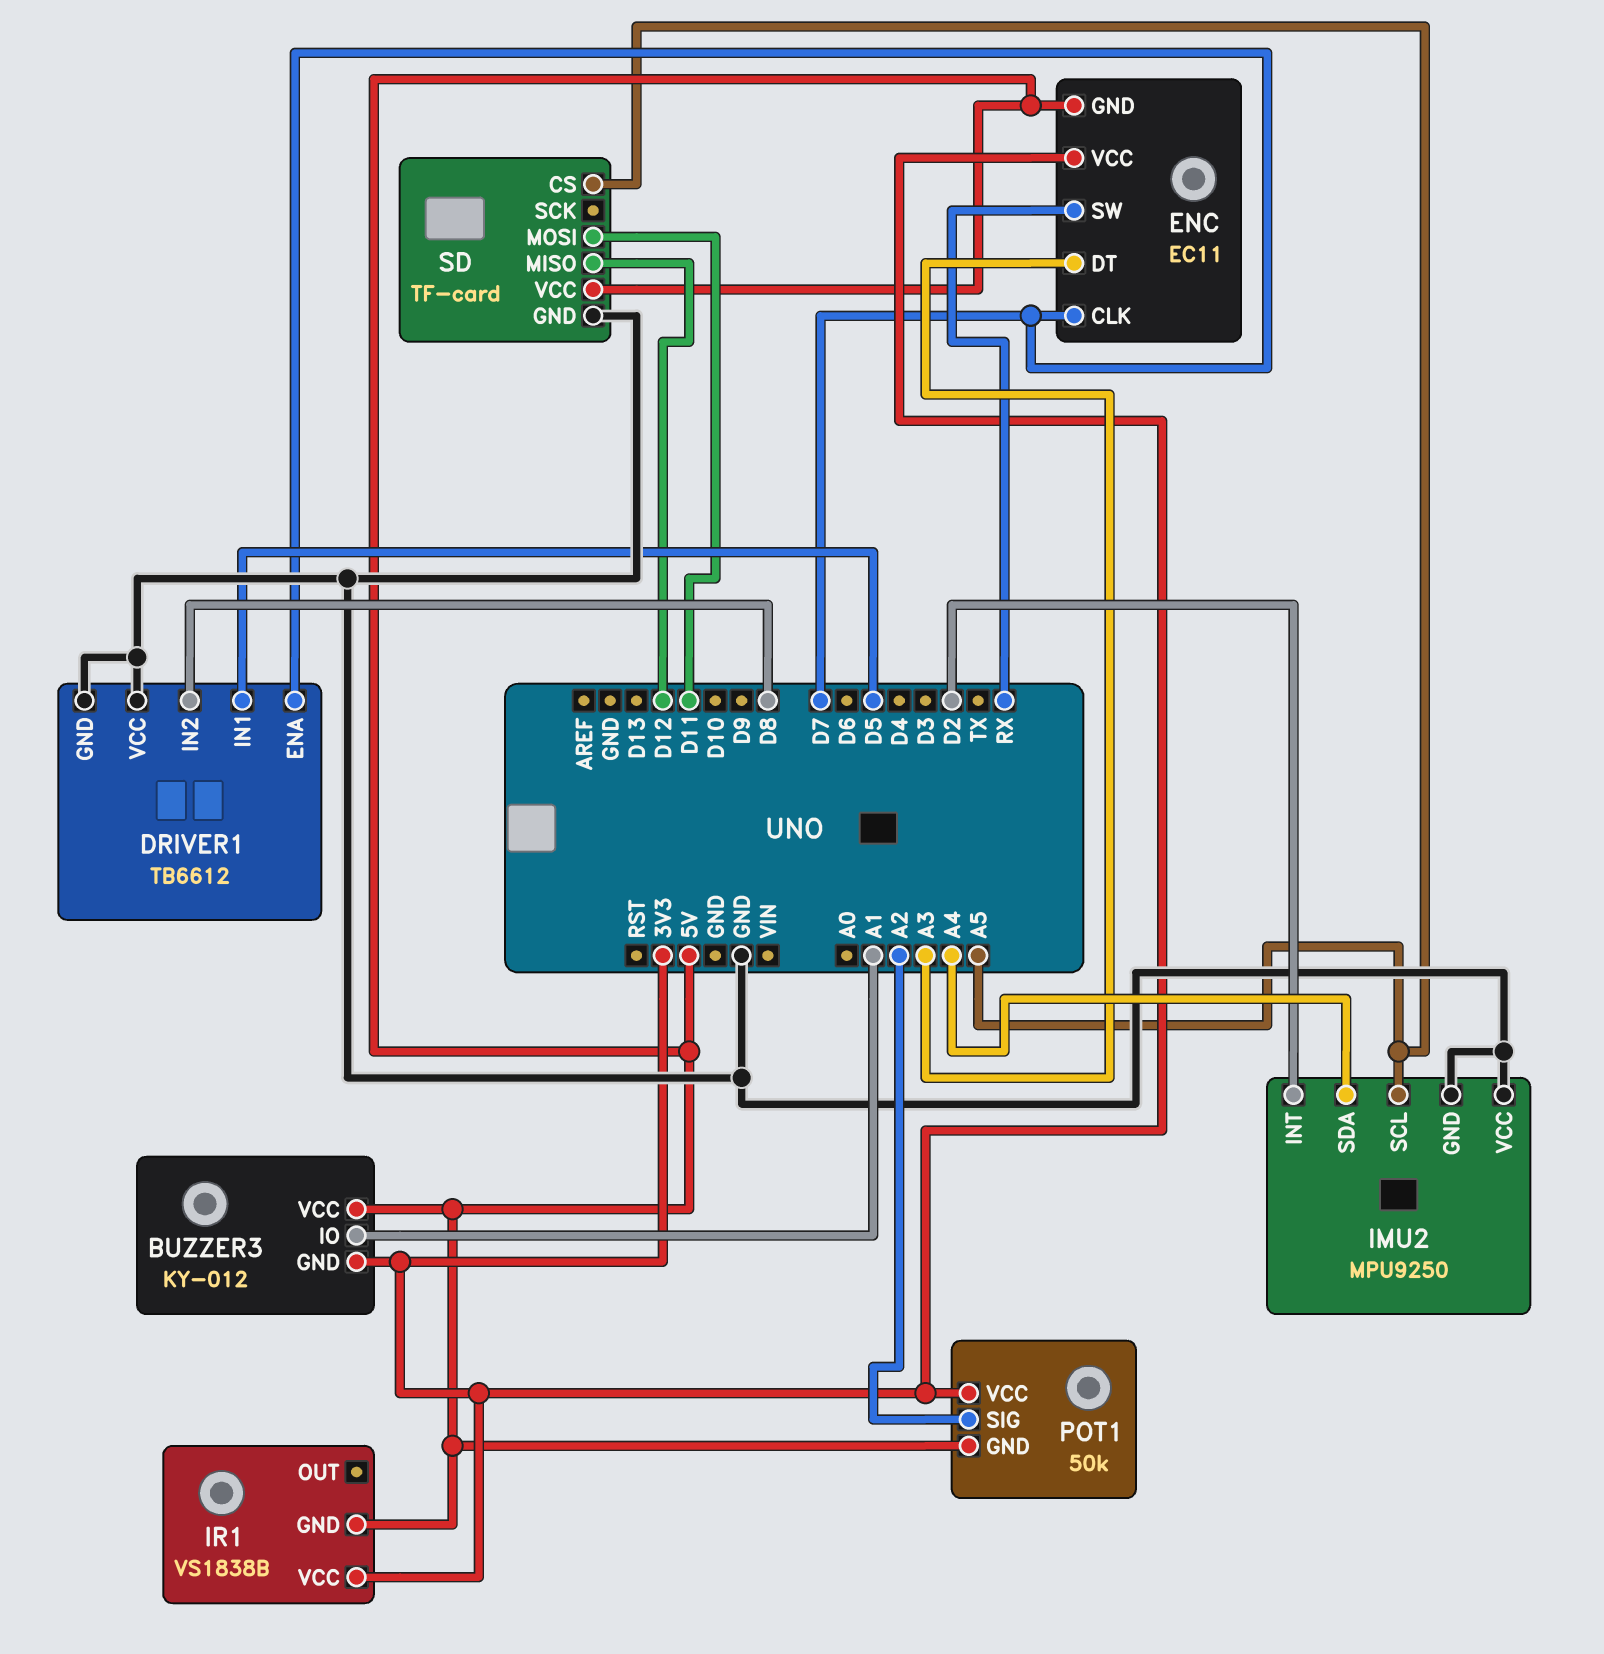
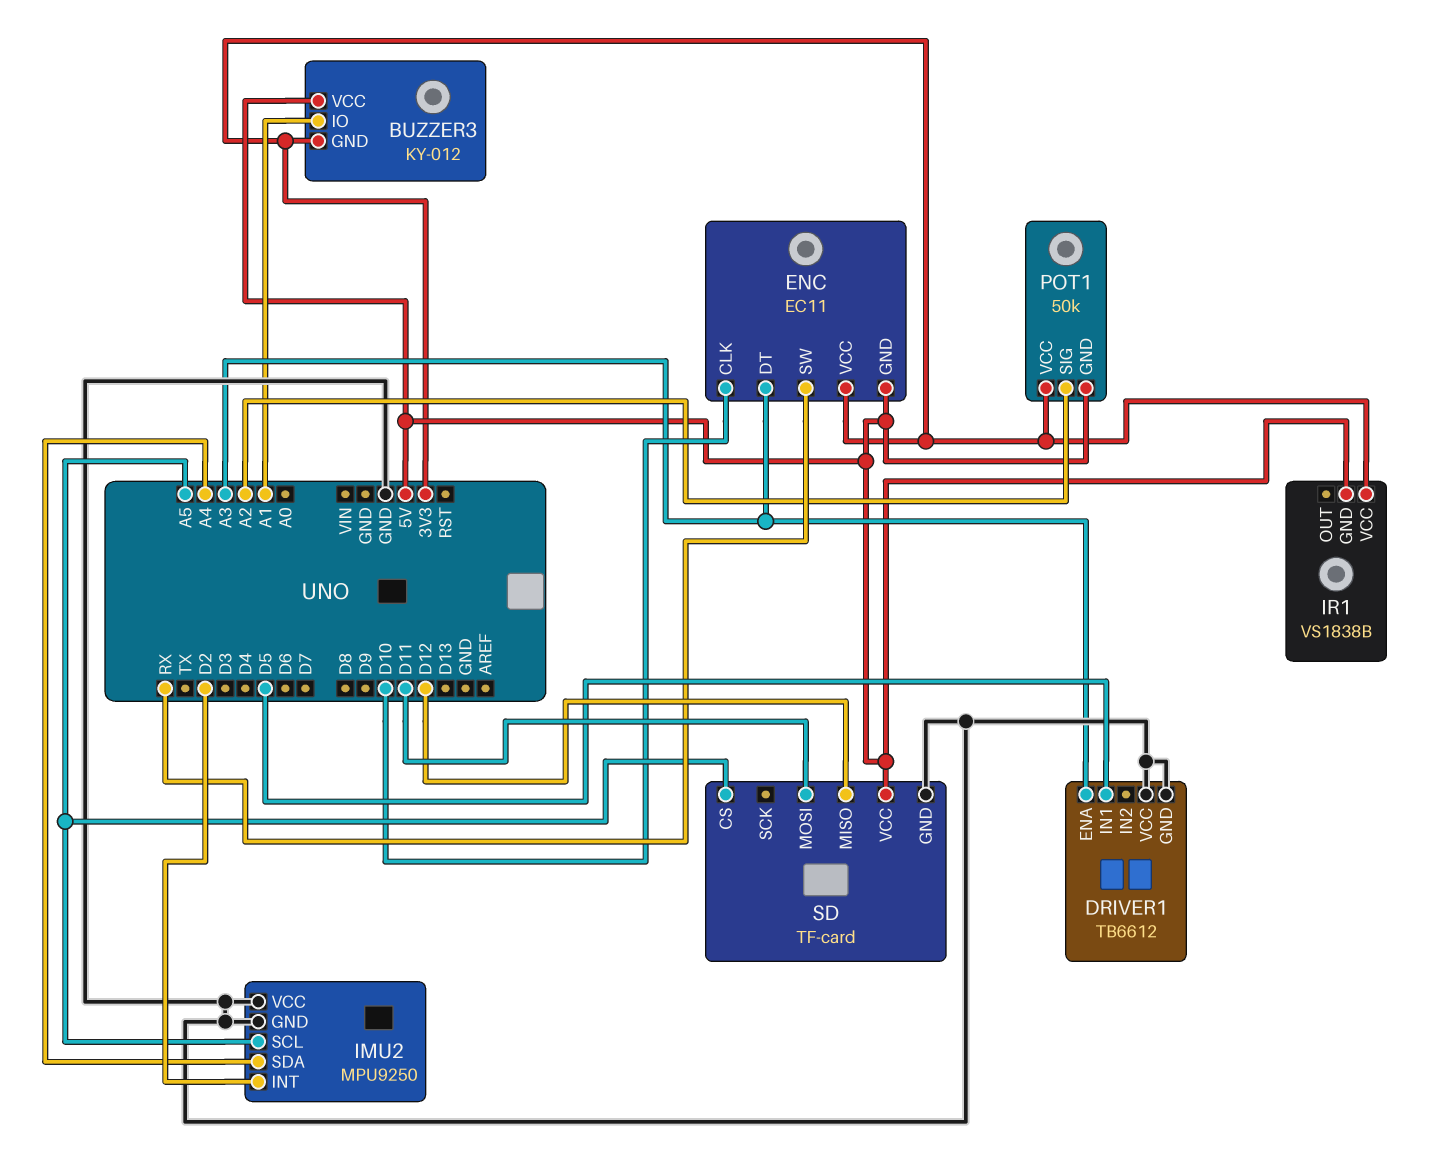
DRIVER1 pin ENA: D7 -> A3
DRIVER1 pin IN2: D8 -> none
ENC pin CLK: D7 -> D10

